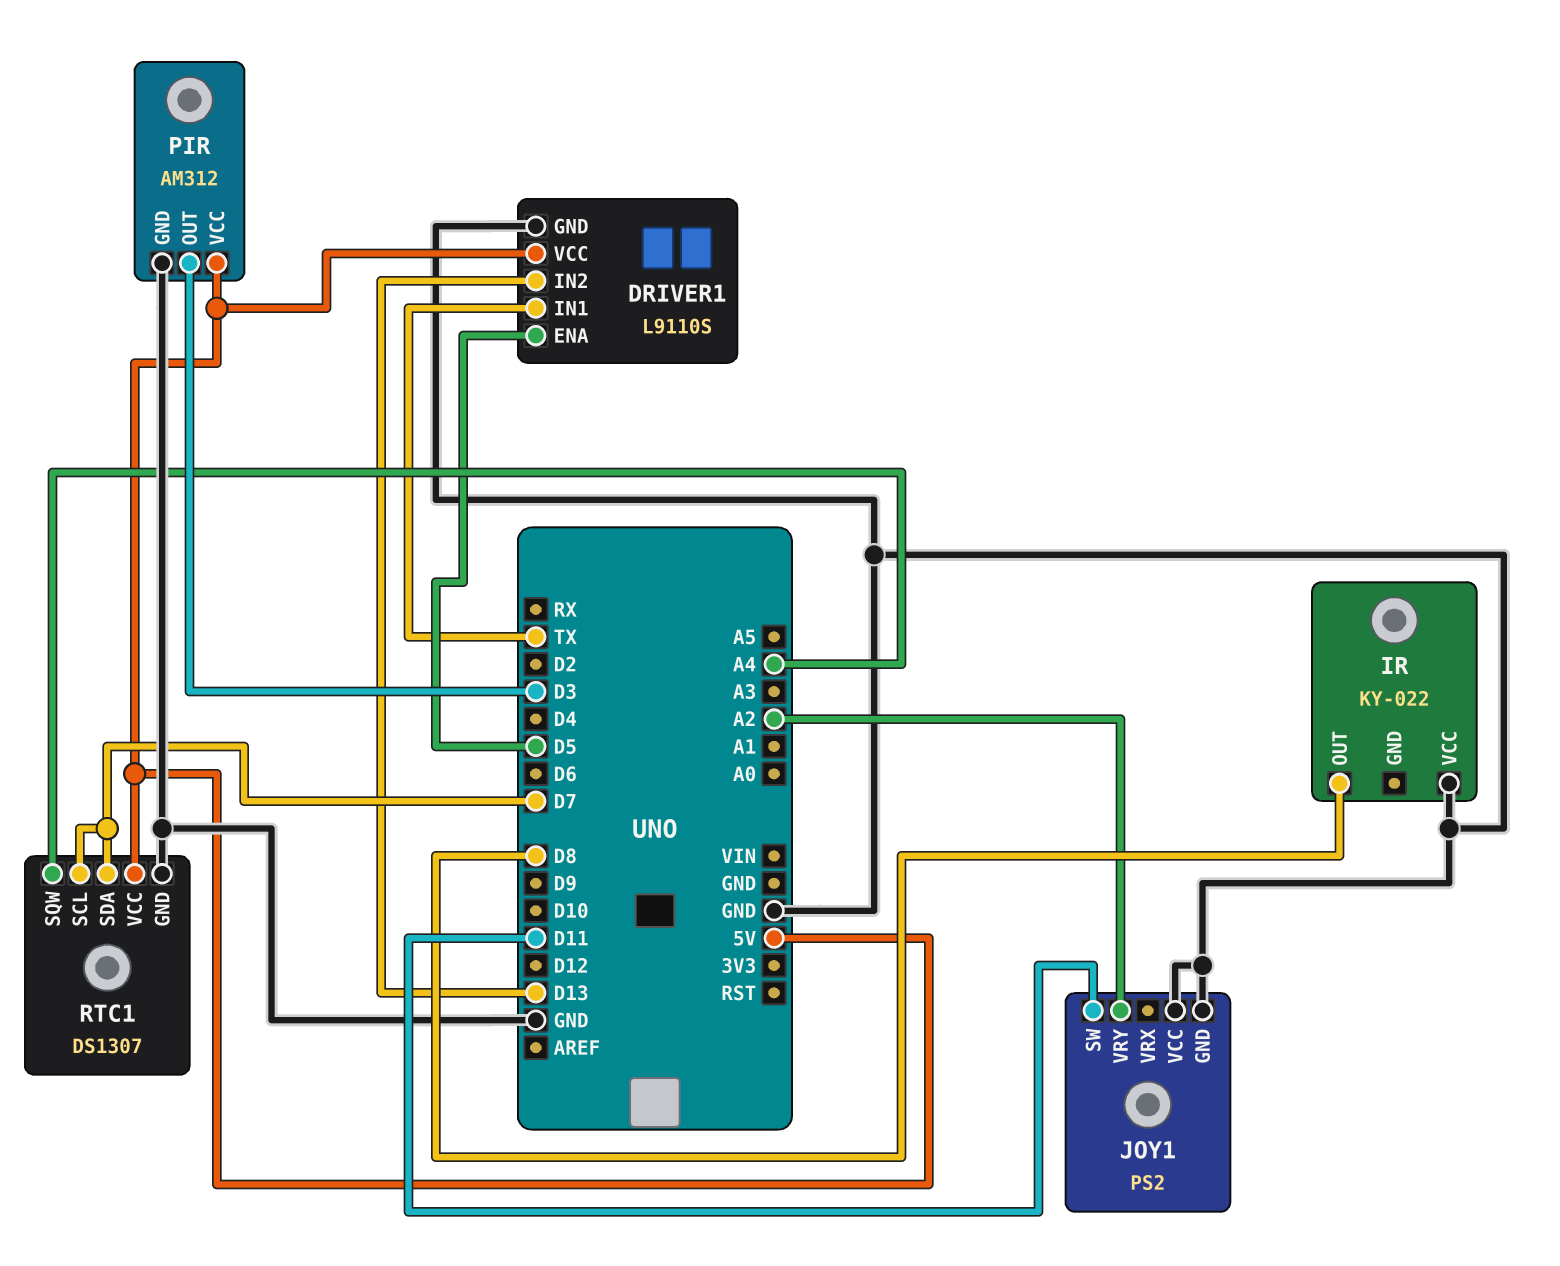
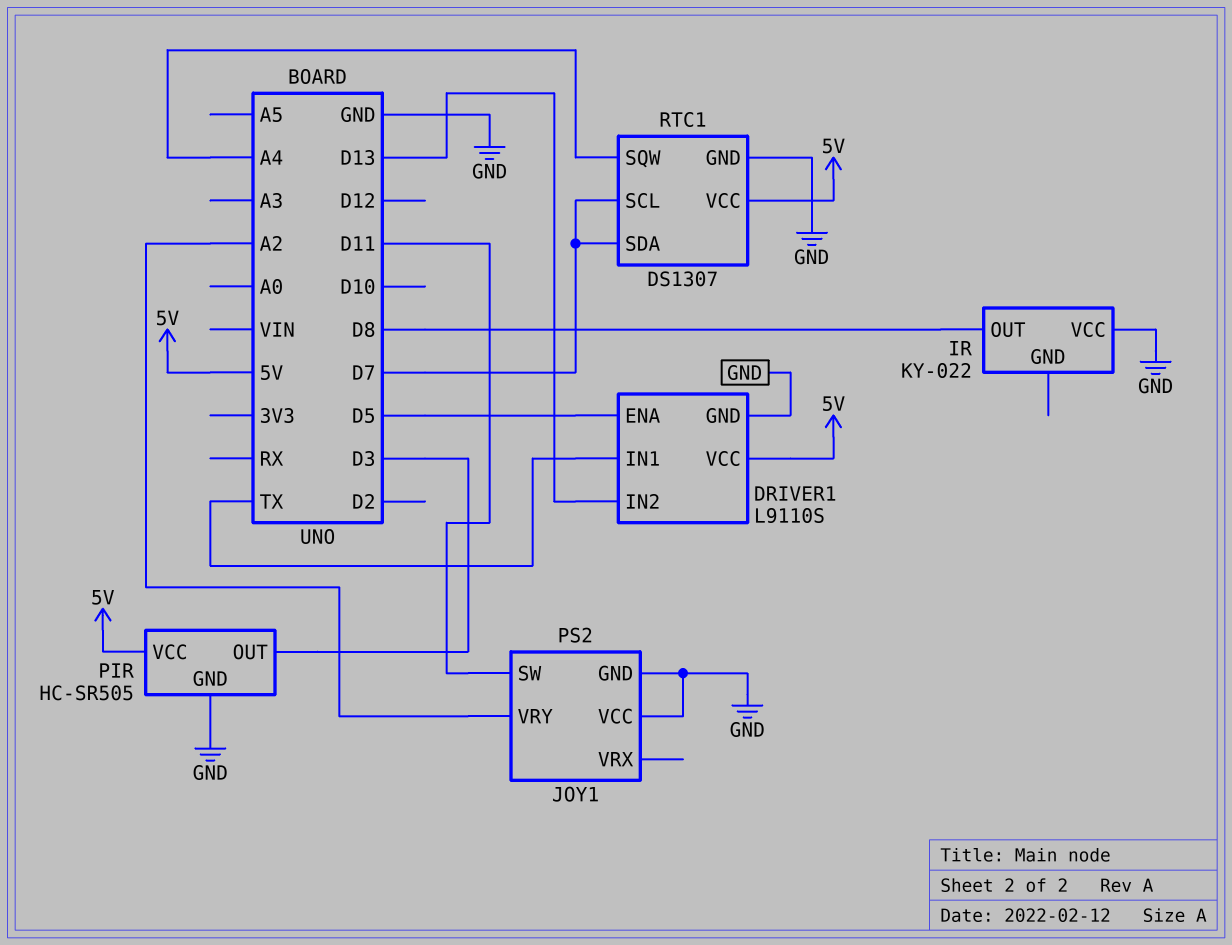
PIR: AM312 -> HC-SR505

